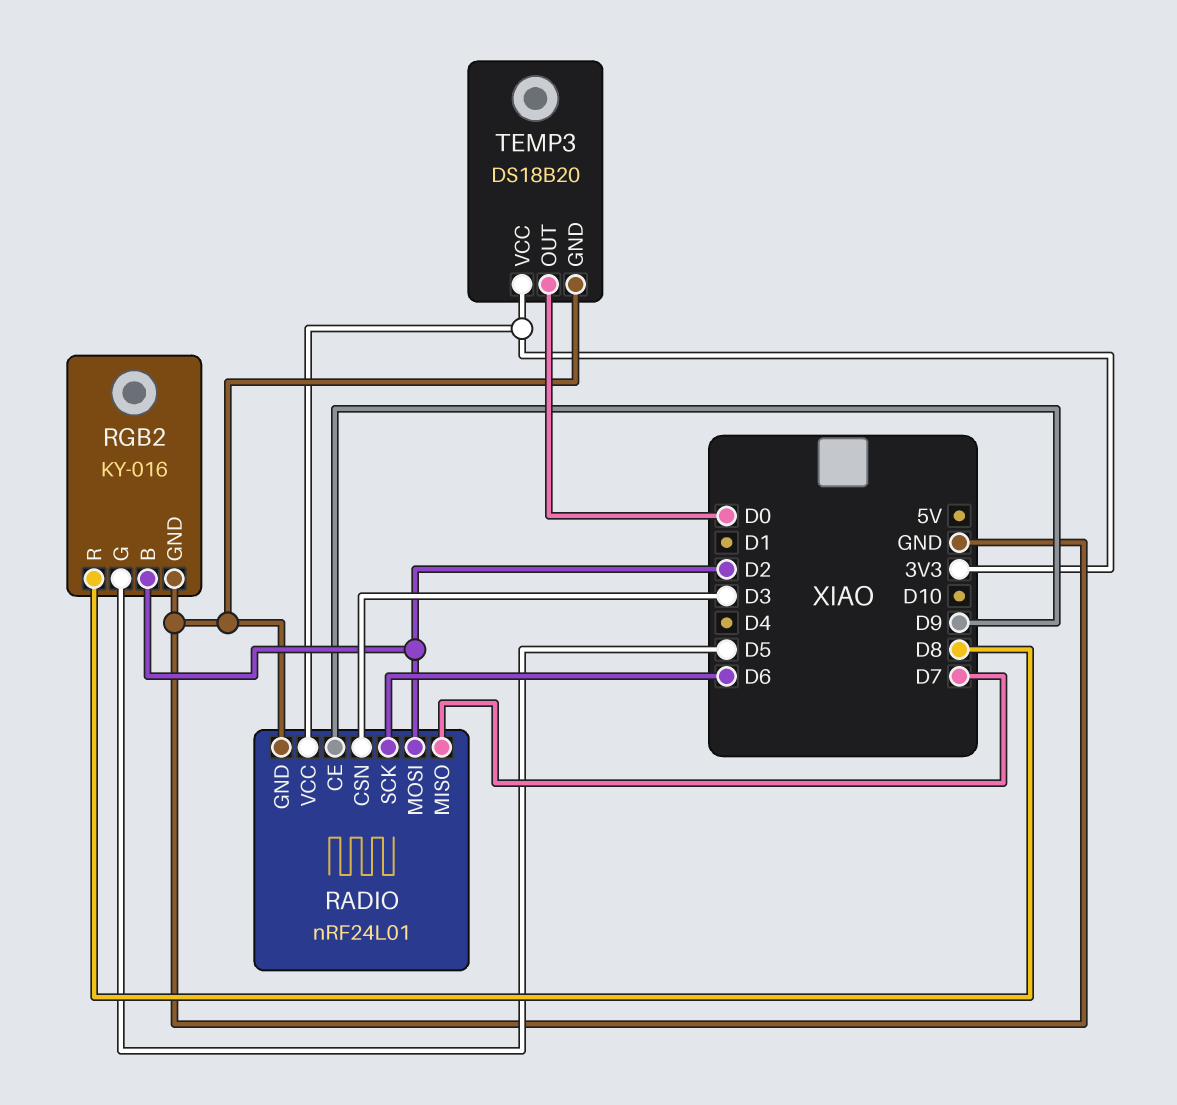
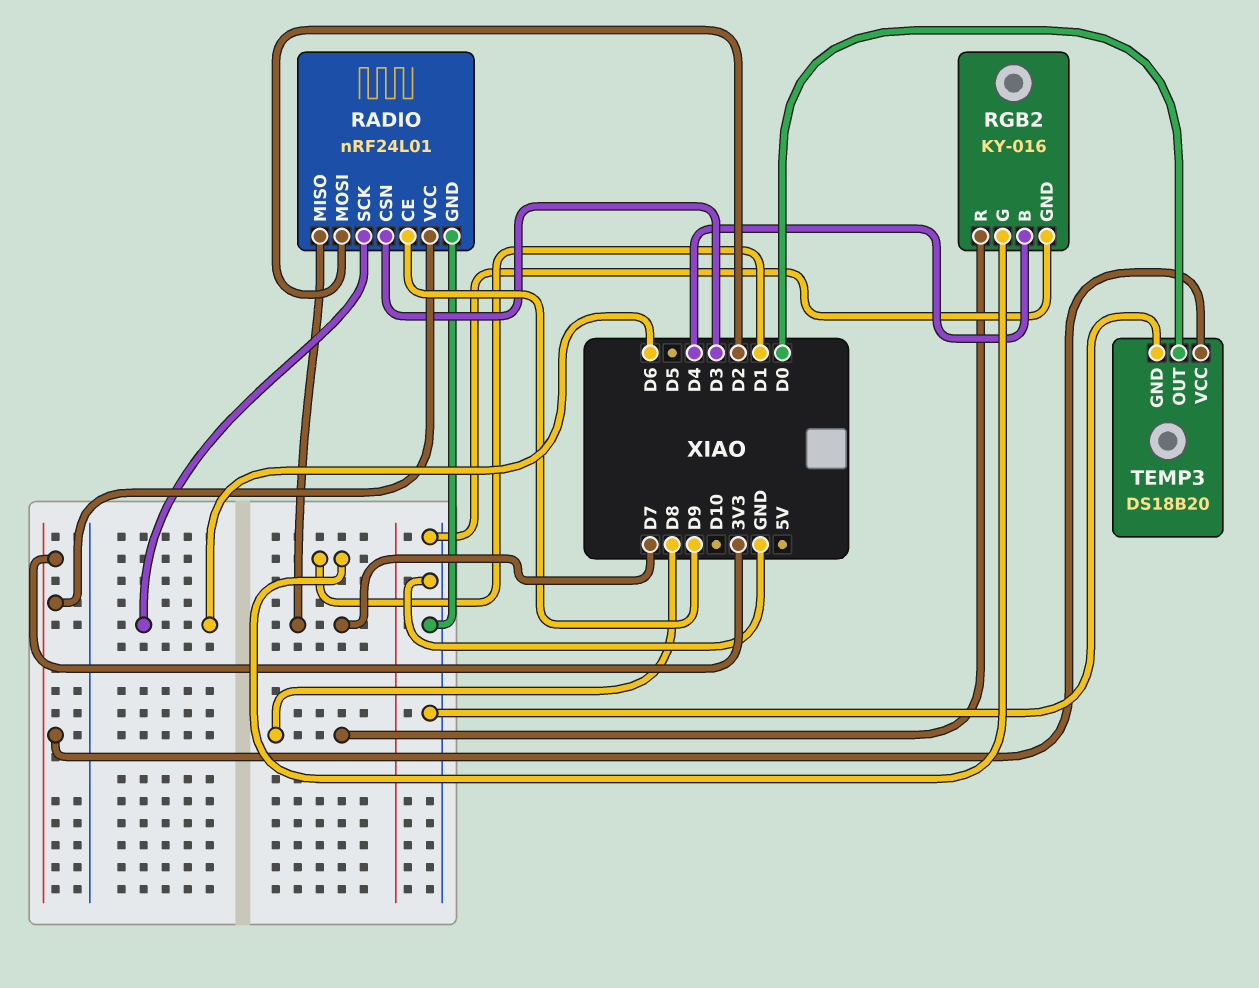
RGB2 pin B: D2 -> D4
RGB2 pin G: D5 -> D1

